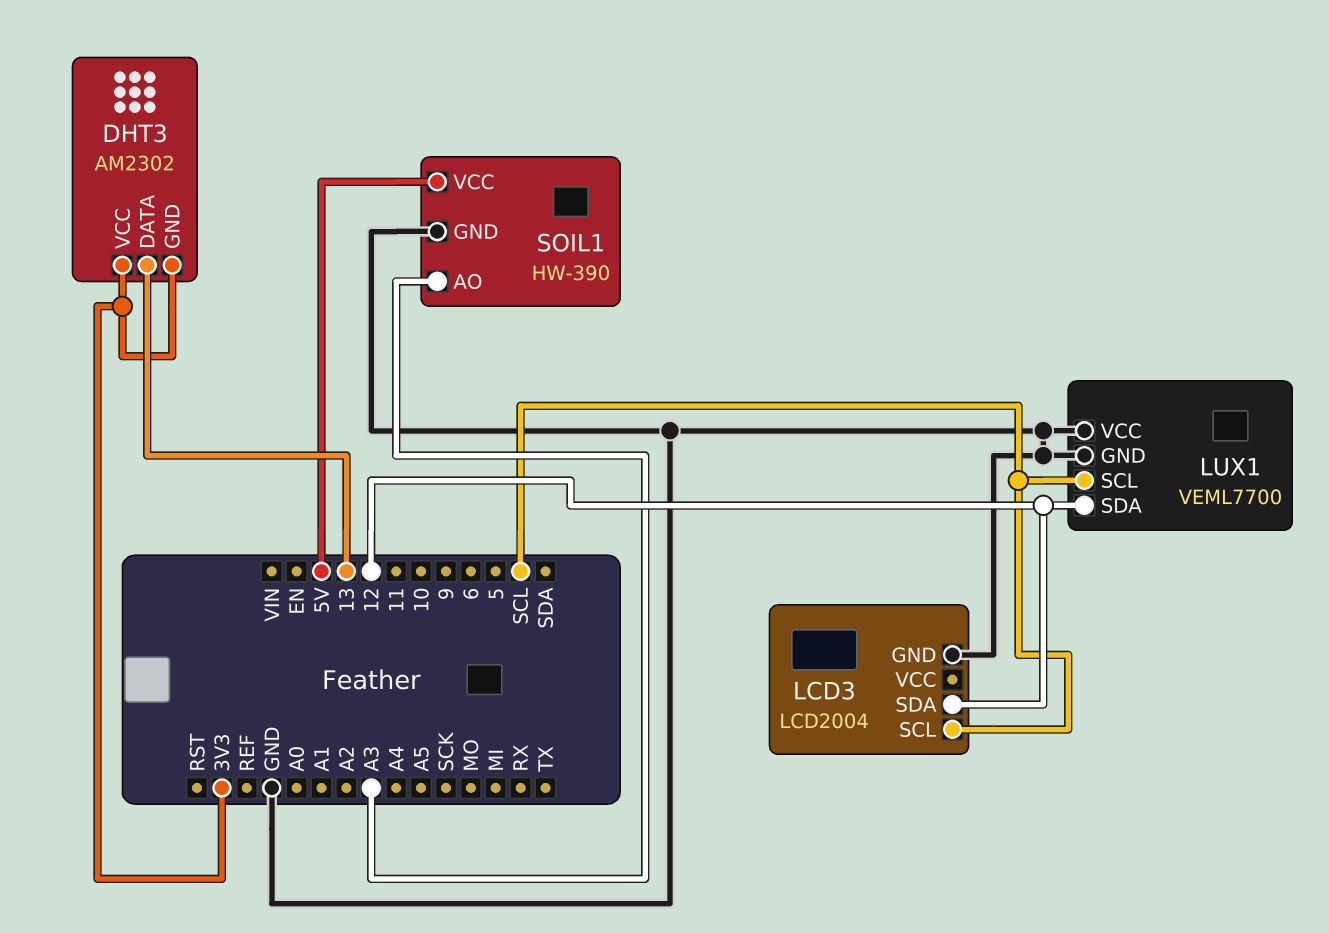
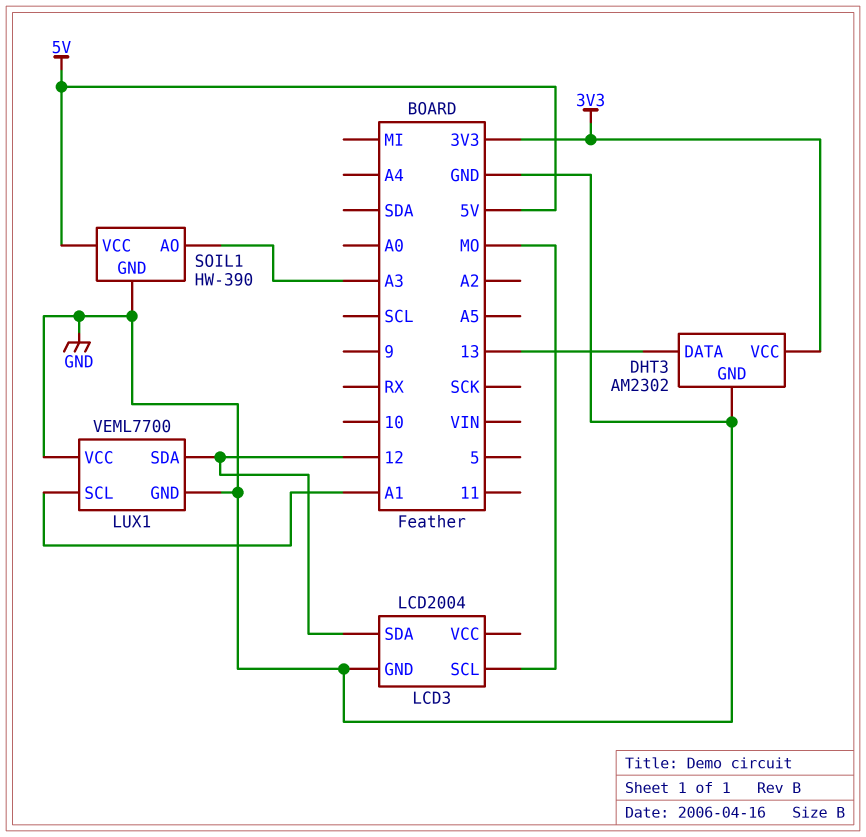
DHT3 pin GND: 3V3 -> GND
LCD3 pin SCL: SCL -> MO
LUX1 pin SCL: SCL -> A1

